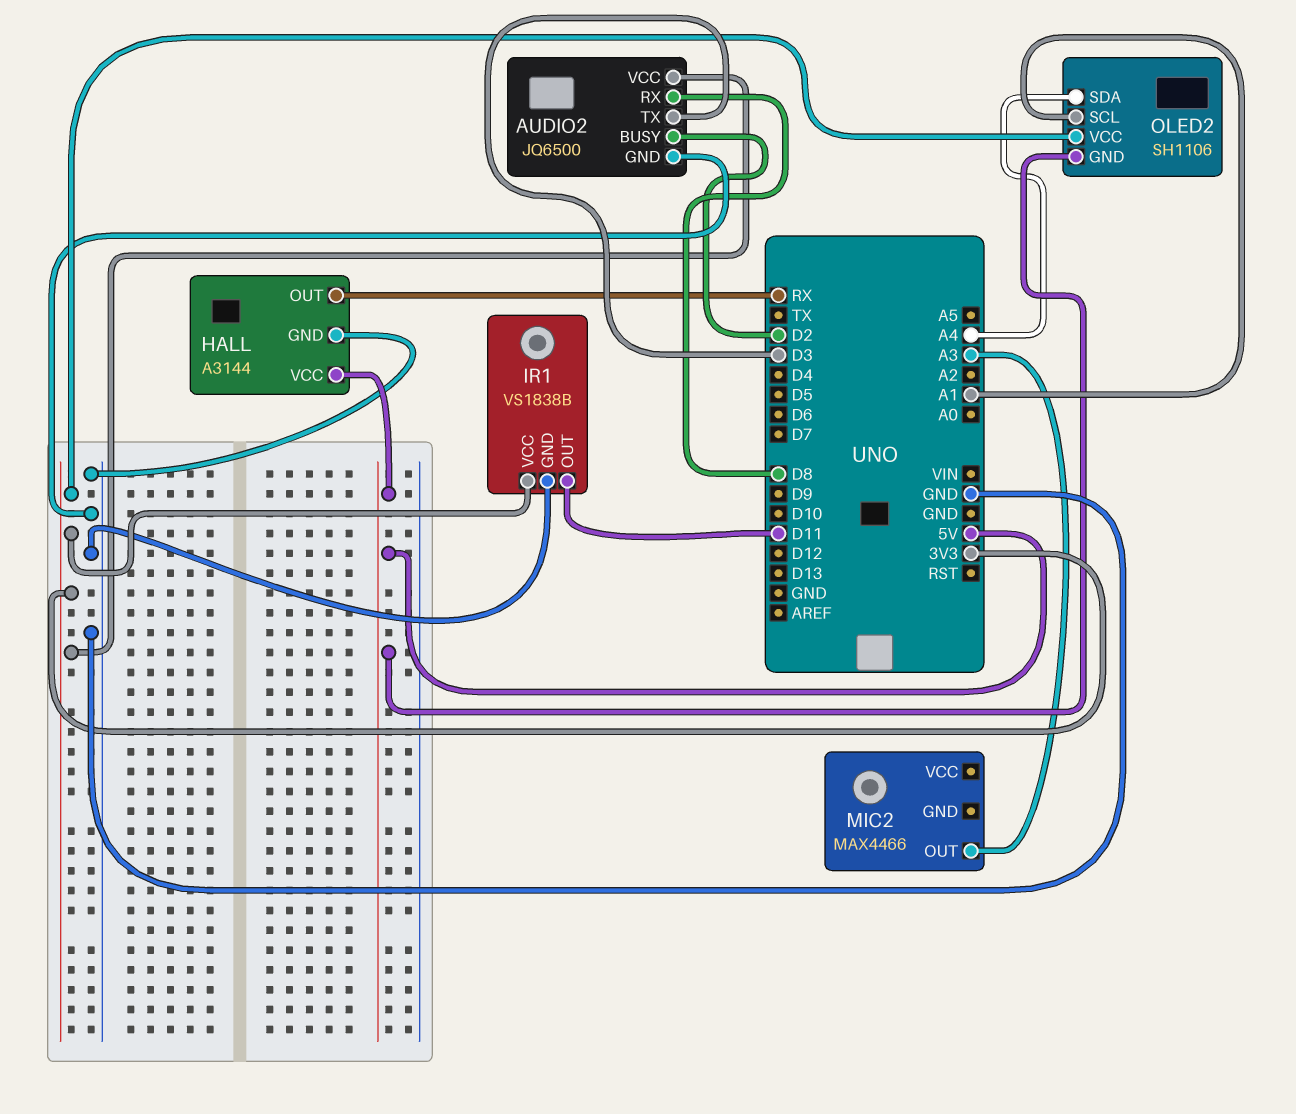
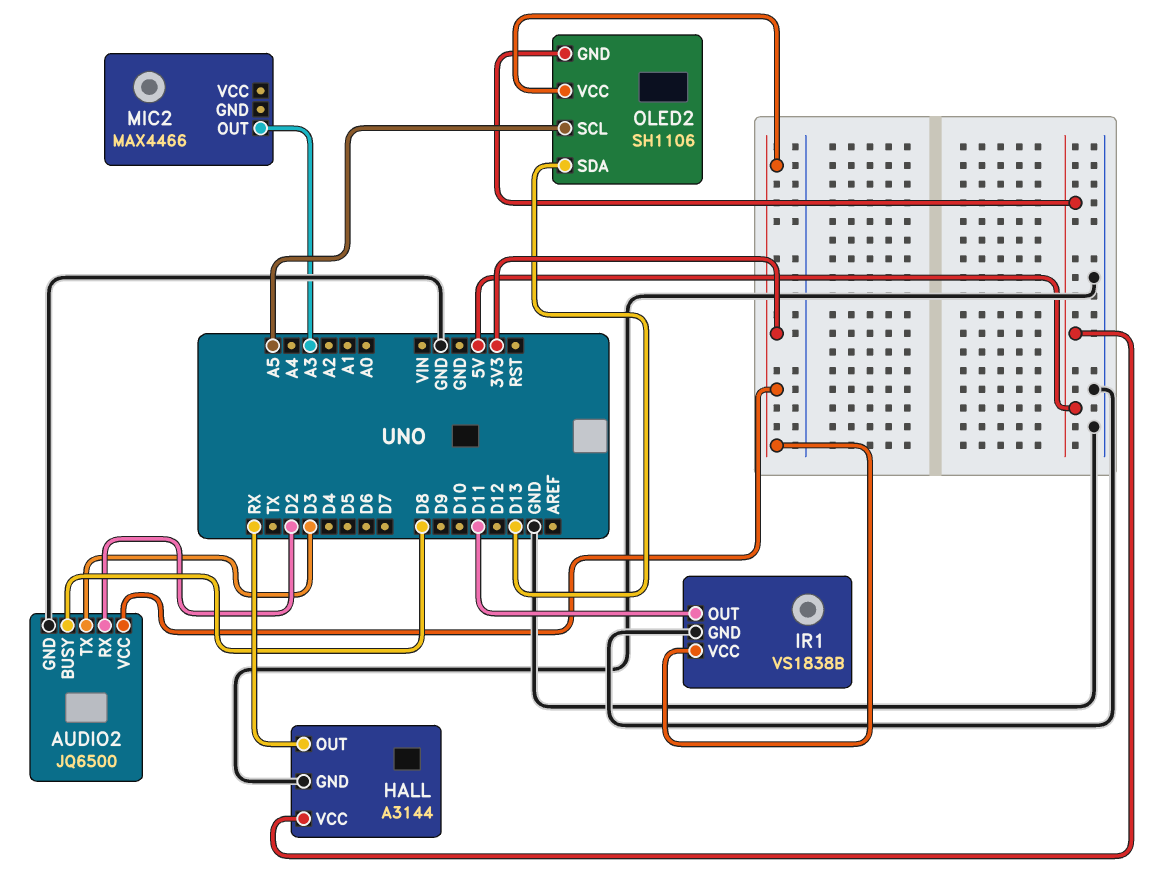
AUDIO2 pin BUSY: D2 -> D8
AUDIO2 pin RX: D8 -> D2
OLED2 pin SCL: A1 -> A5
OLED2 pin SDA: A4 -> D13

